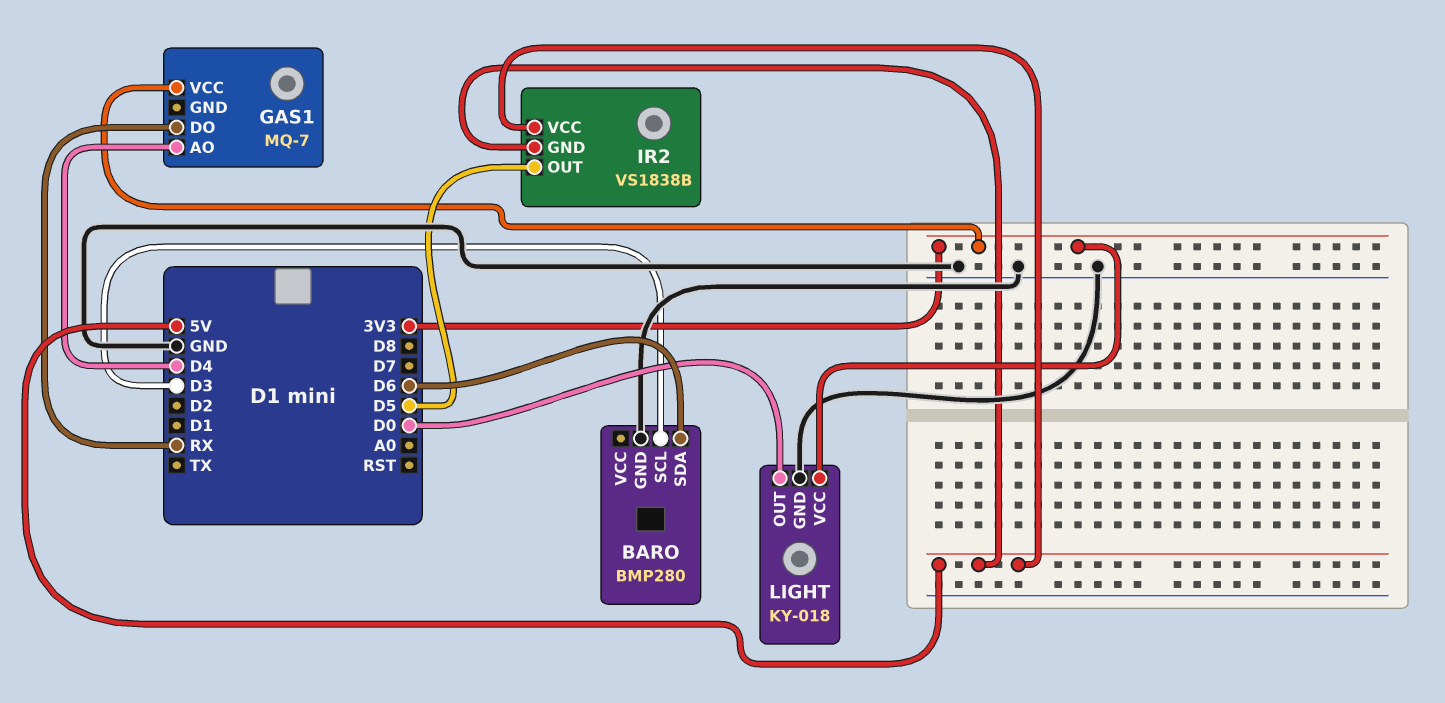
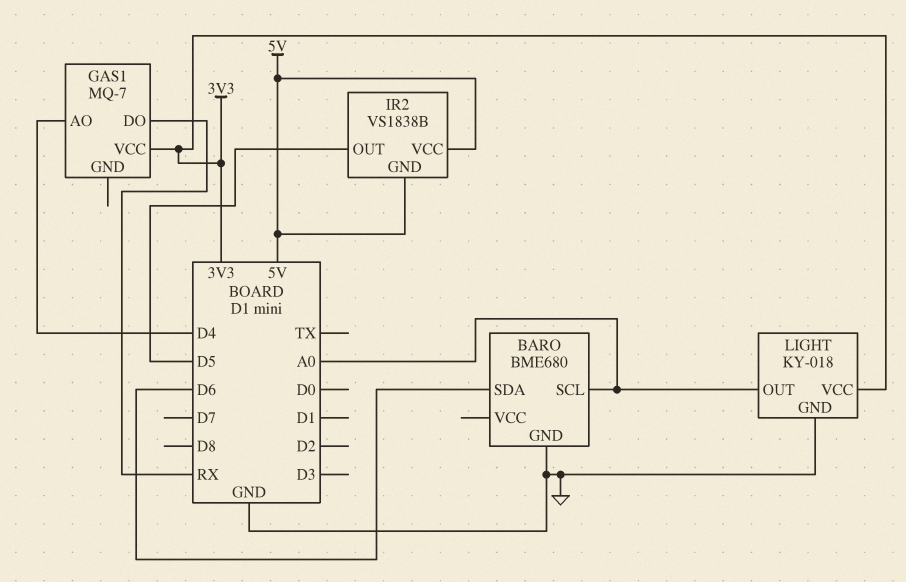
BARO: BMP280 -> BME680
BARO pin SCL: D3 -> A0
LIGHT pin OUT: D0 -> A0

